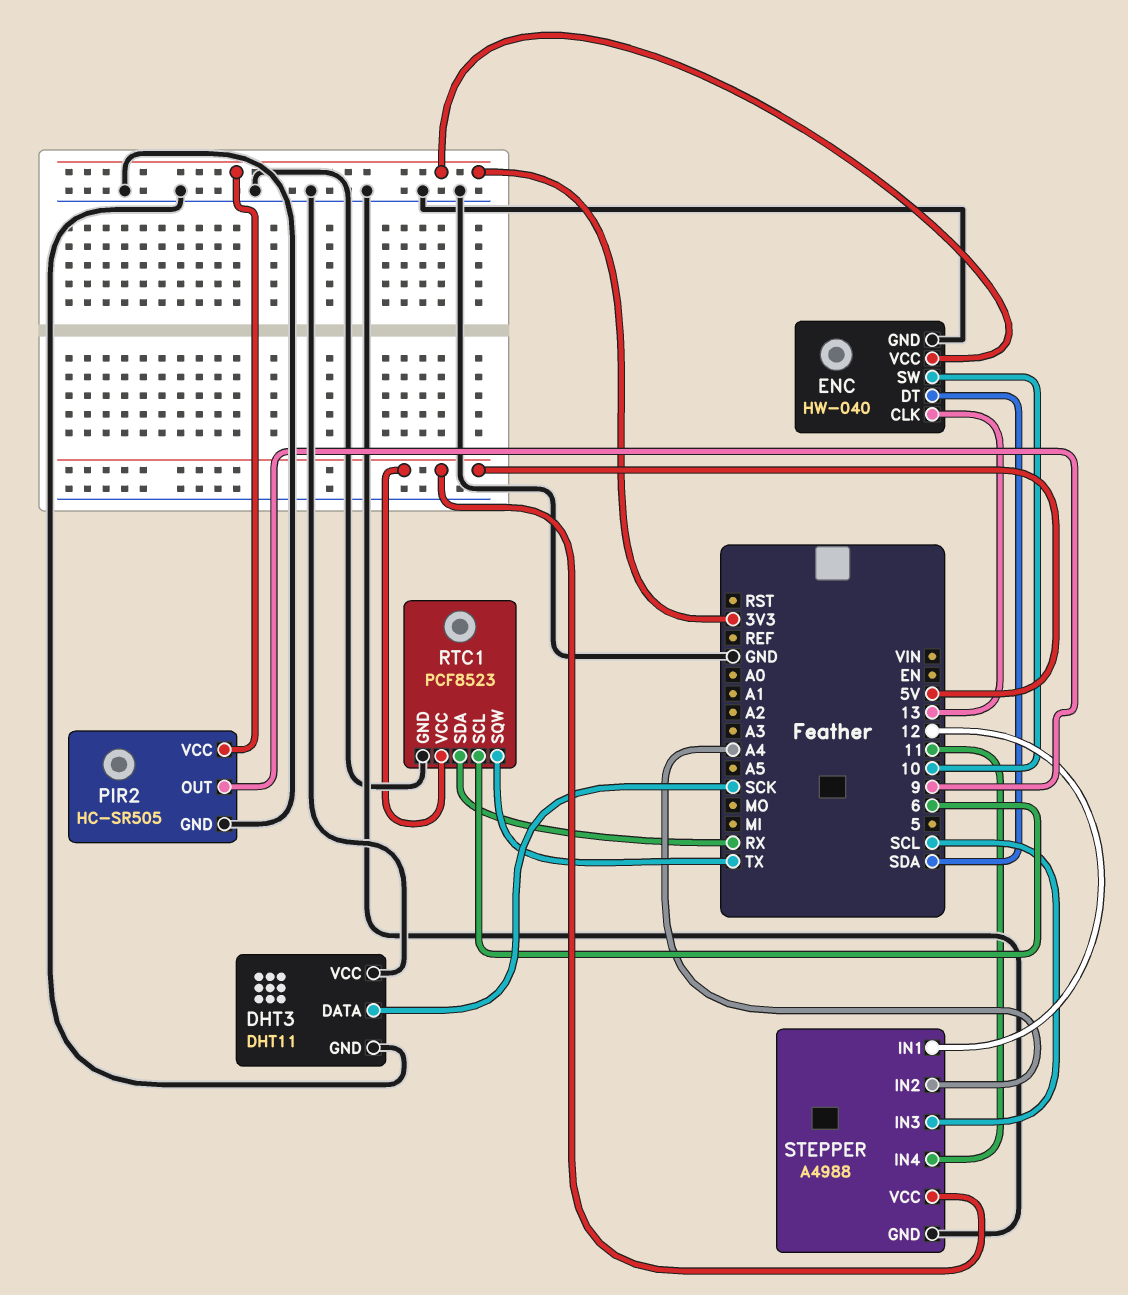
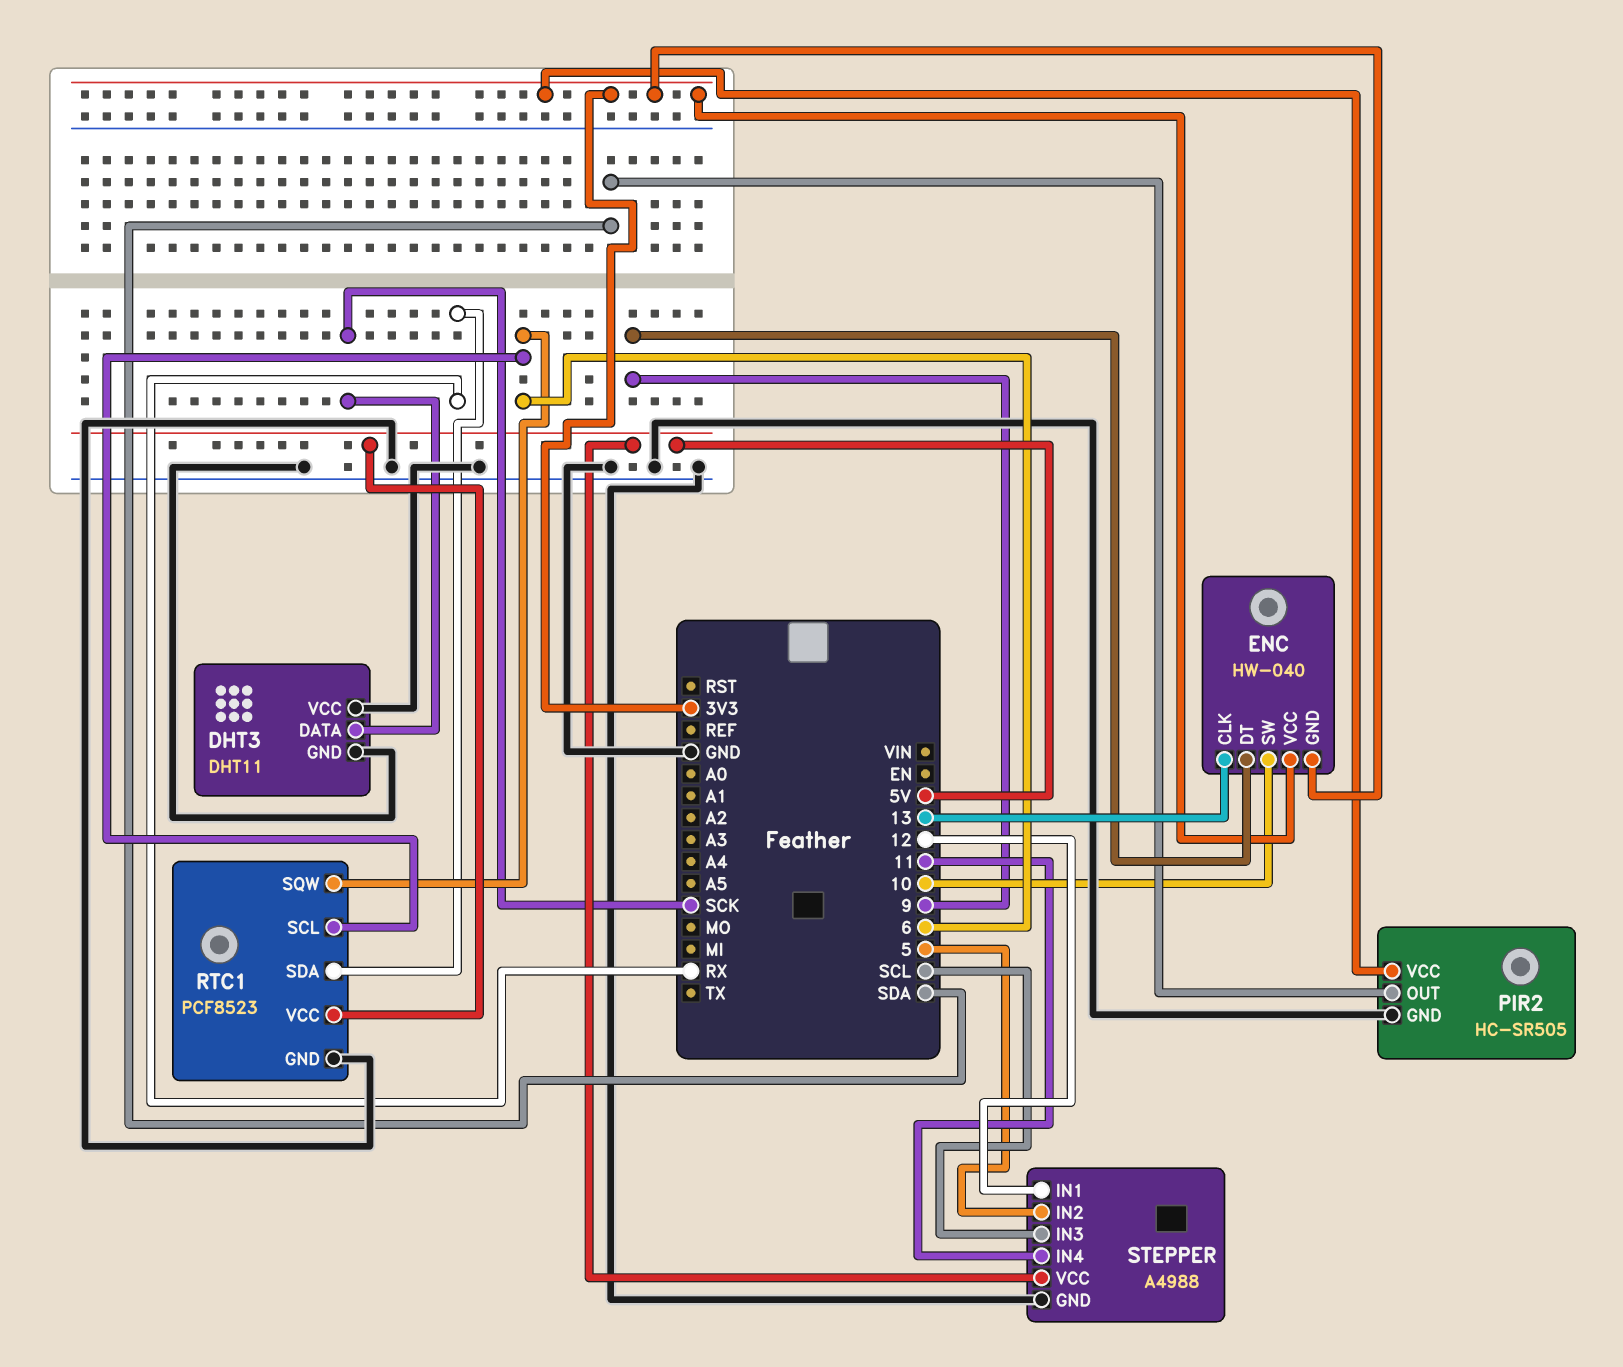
ENC pin DT: SDA -> 9
ENC pin GND: GND -> 3V3
PIR2 pin OUT: 9 -> SDA
RTC1 pin SQW: TX -> 6
STEPPER pin IN2: A4 -> 5

